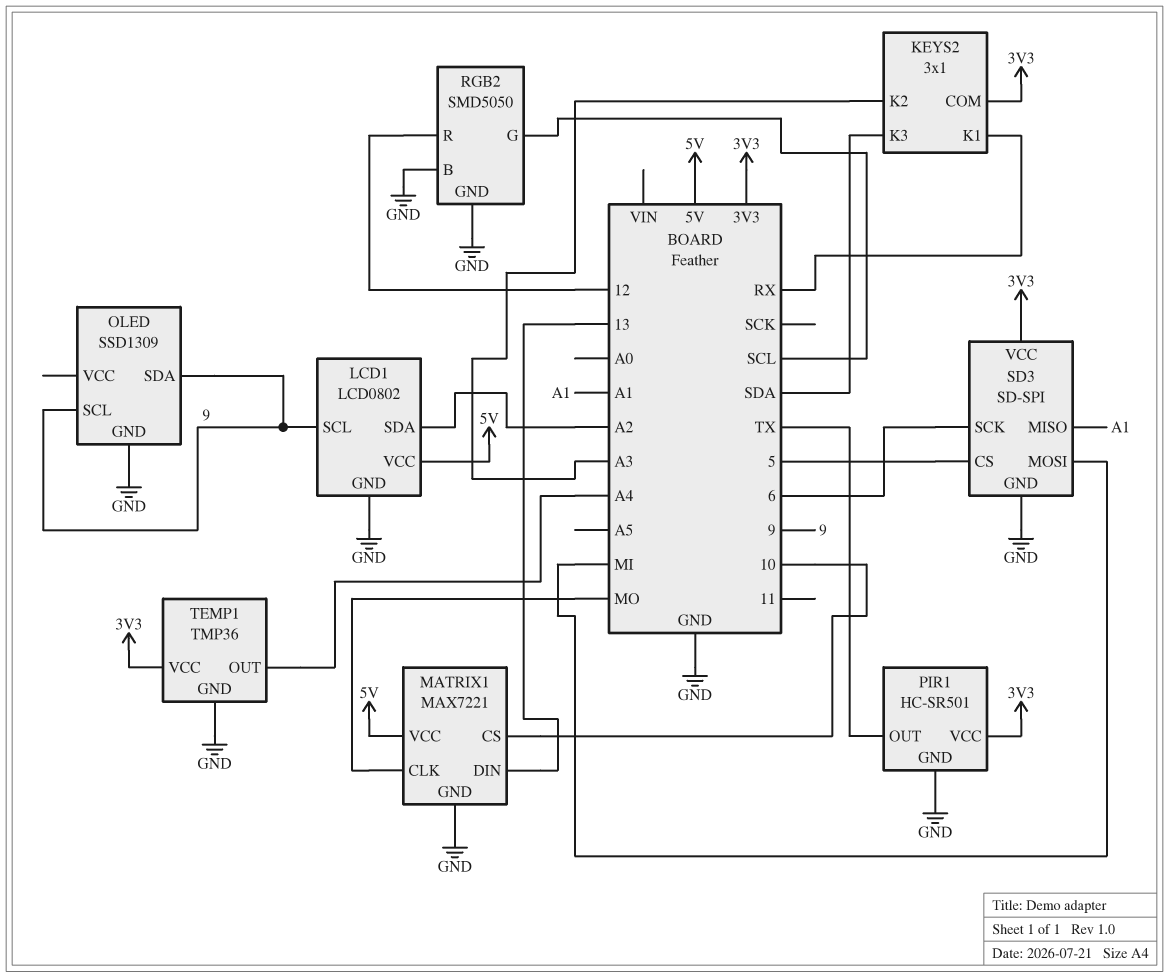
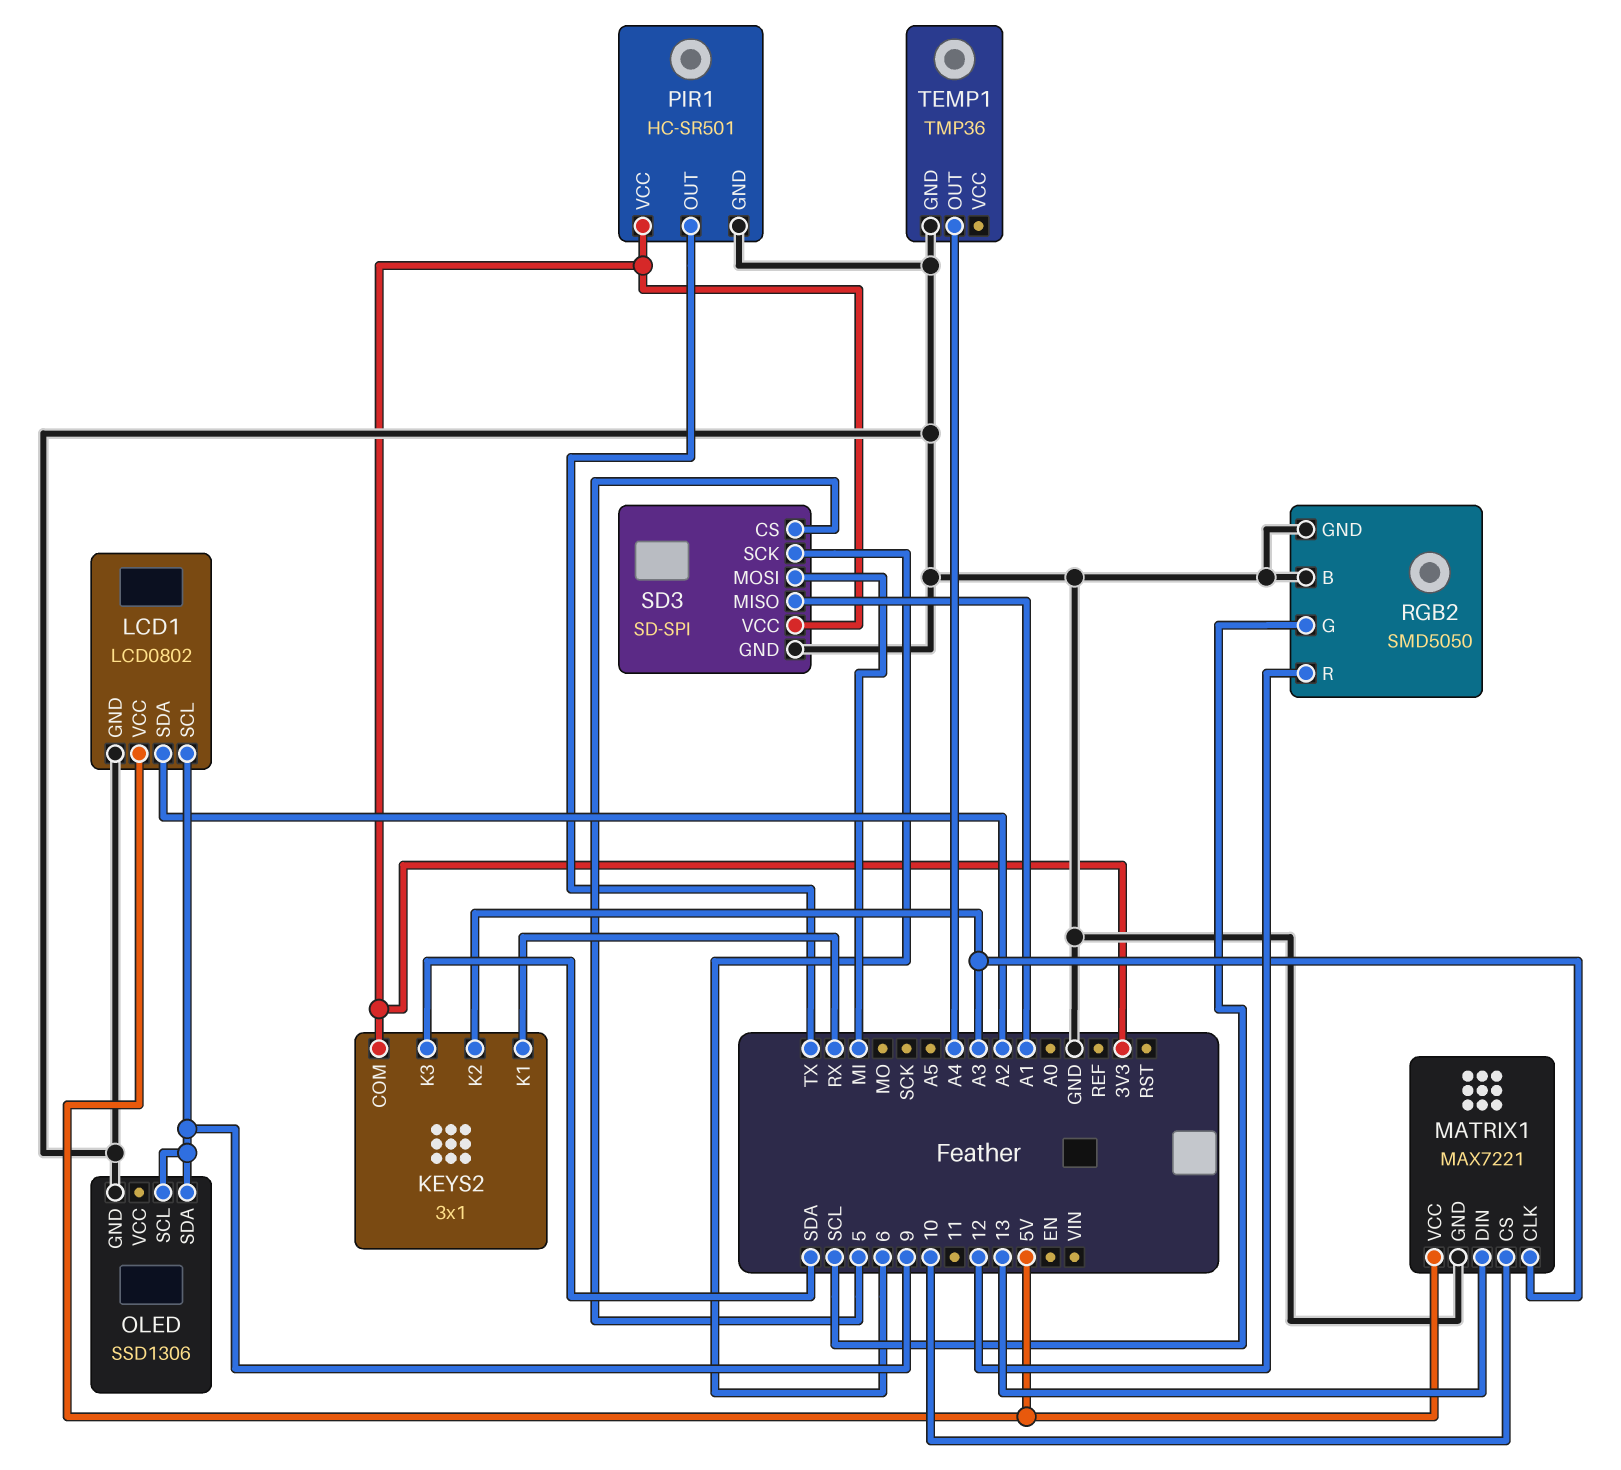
MATRIX1 pin CLK: MO -> A3
OLED: SSD1309 -> SSD1306
TEMP1 pin VCC: 3V3 -> none

